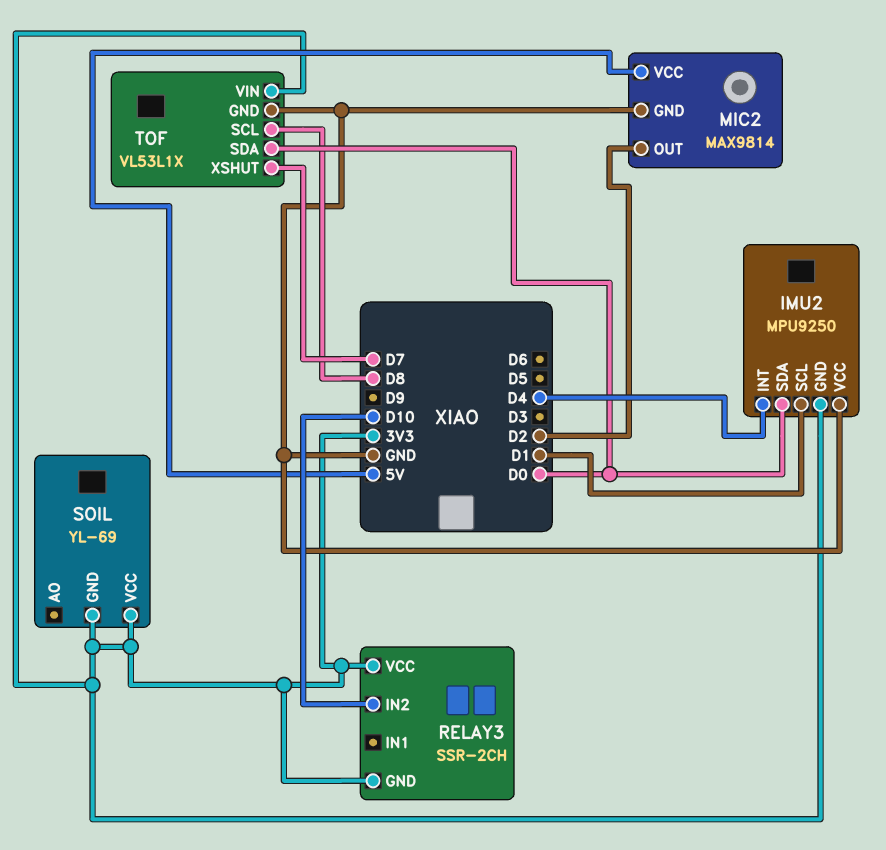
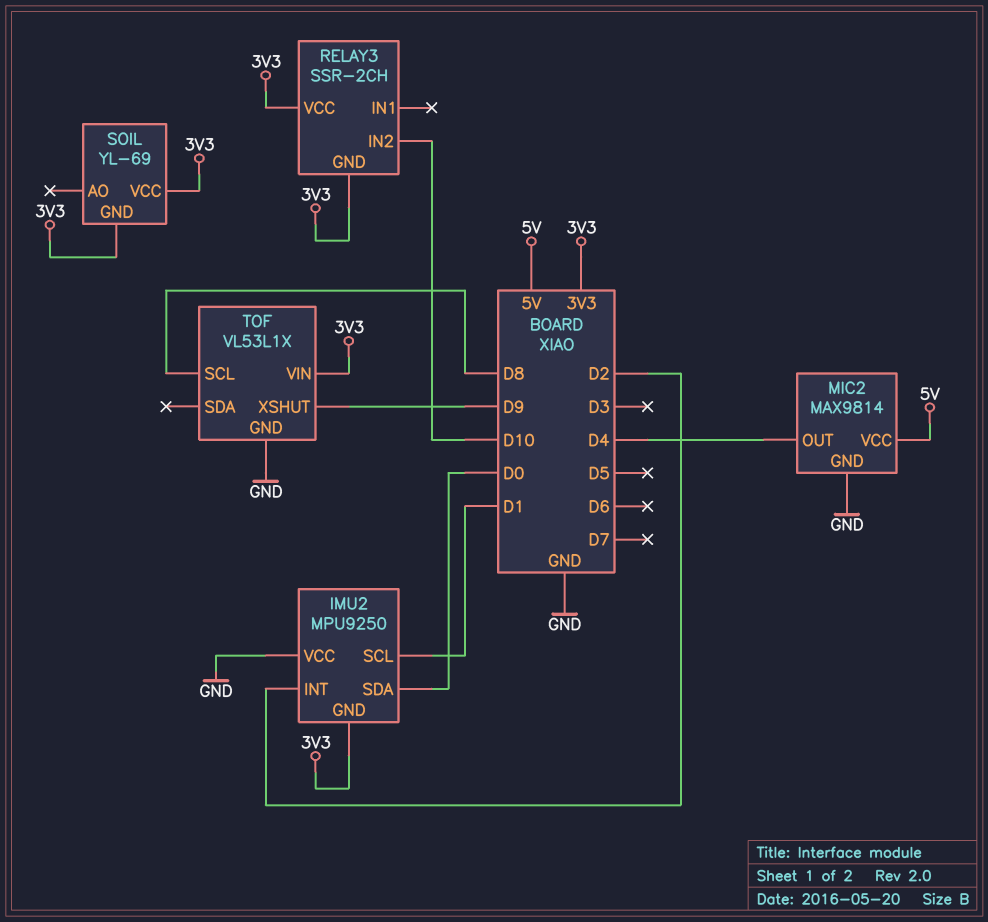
IMU2 pin INT: D4 -> D2
MIC2 pin OUT: D2 -> D4
TOF pin SDA: D0 -> none
TOF pin XSHUT: D7 -> D9

